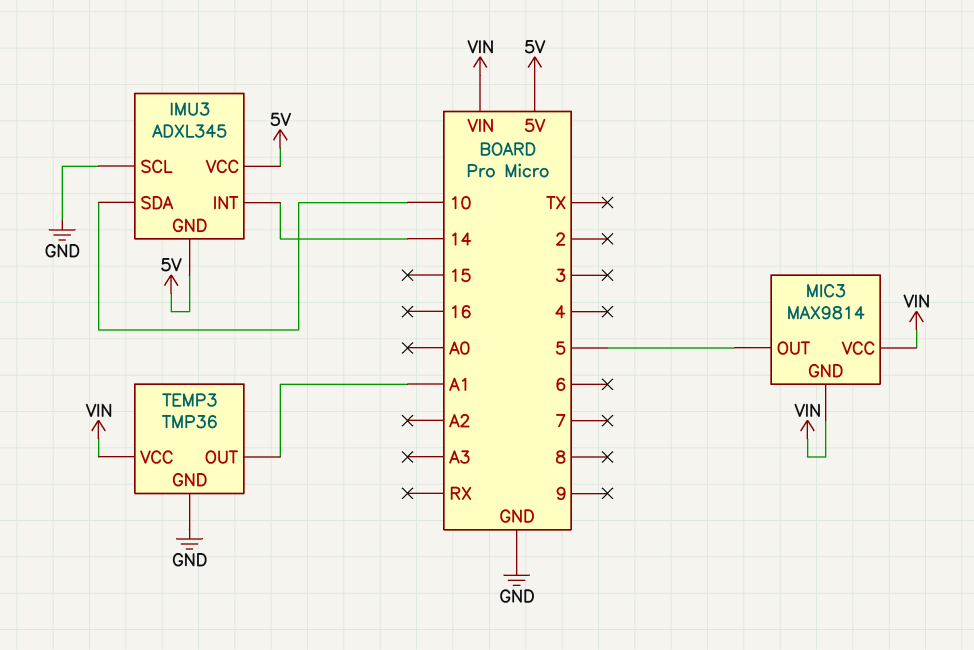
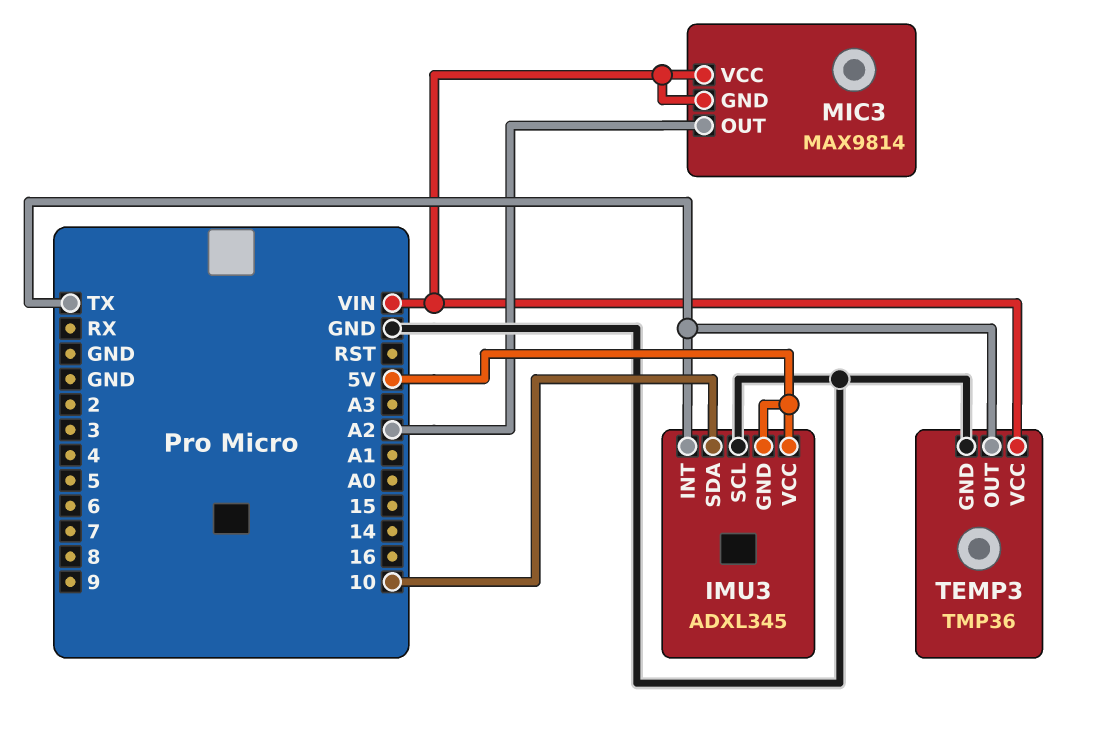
IMU3 pin INT: 14 -> TX
MIC3 pin OUT: 5 -> A2
TEMP3 pin OUT: A1 -> TX

